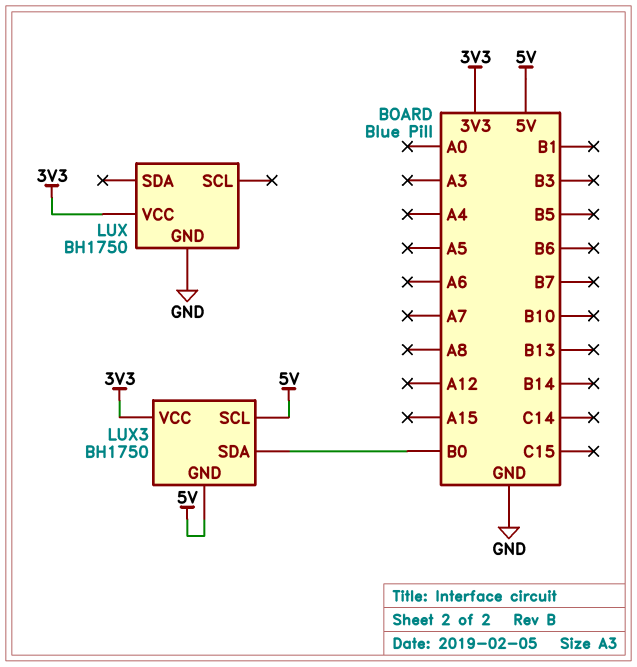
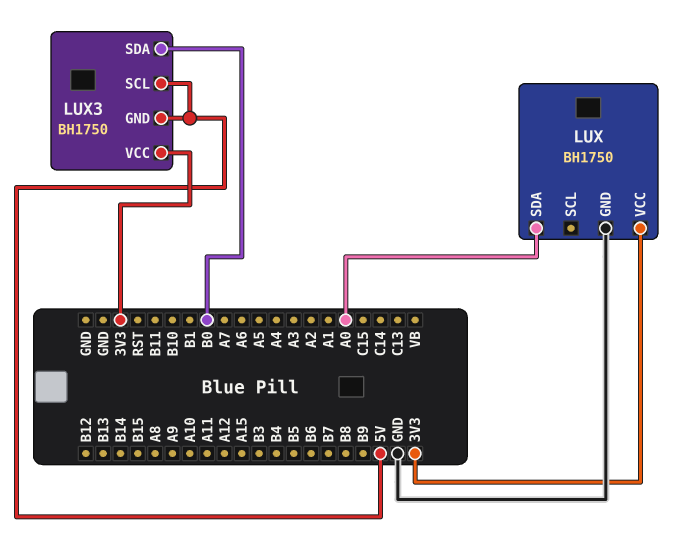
LUX pin SDA: none -> A0

